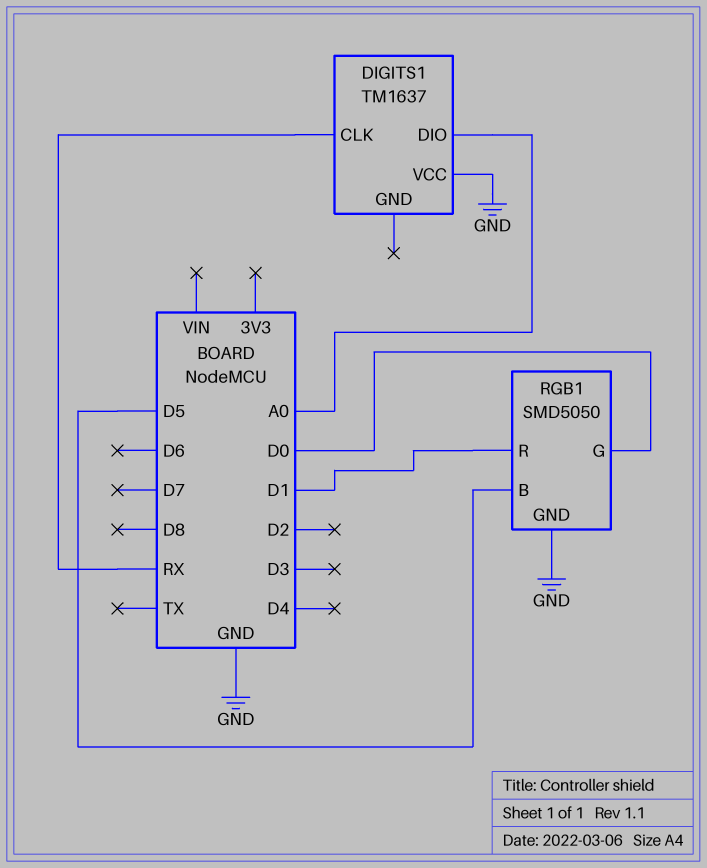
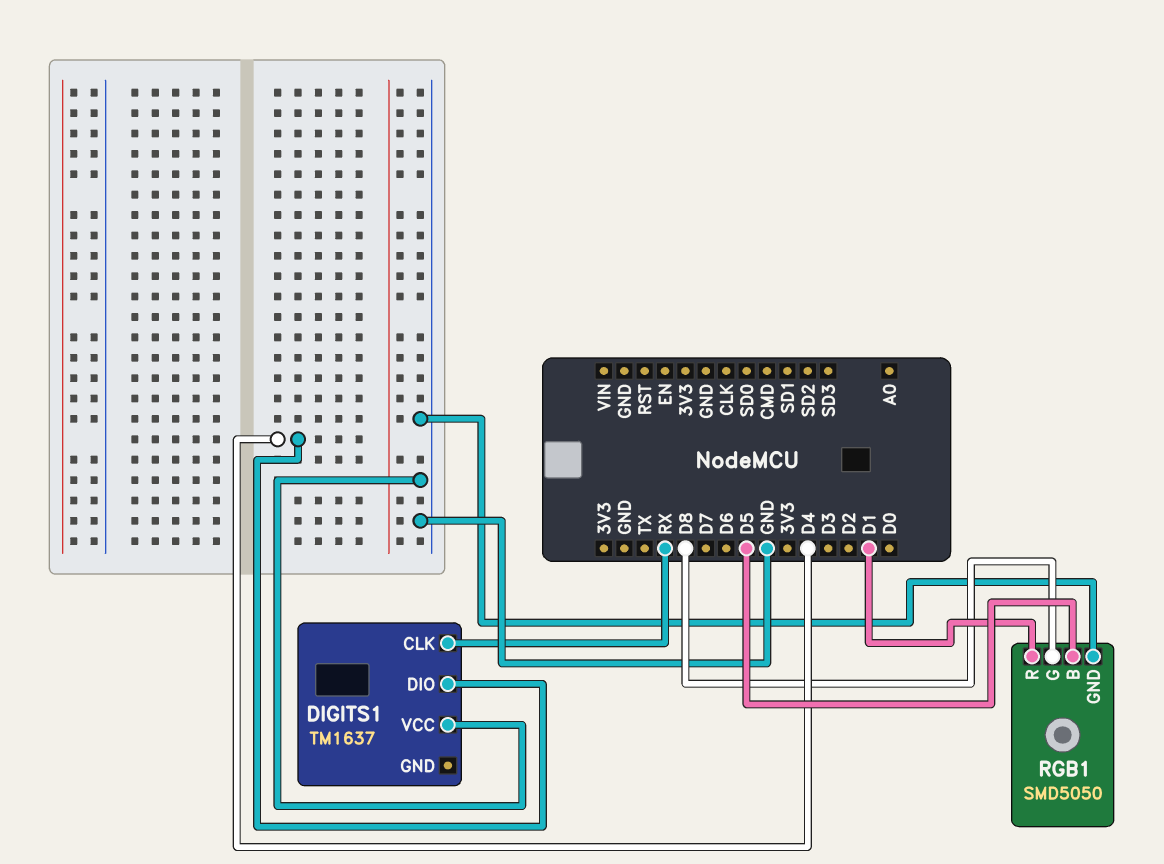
DIGITS1 pin DIO: A0 -> D4
RGB1 pin G: D0 -> D8

